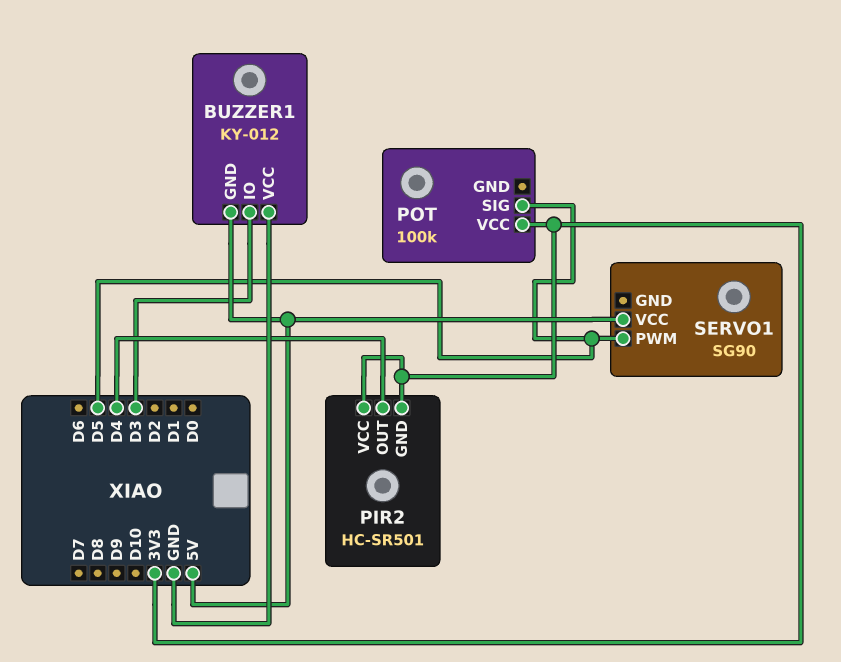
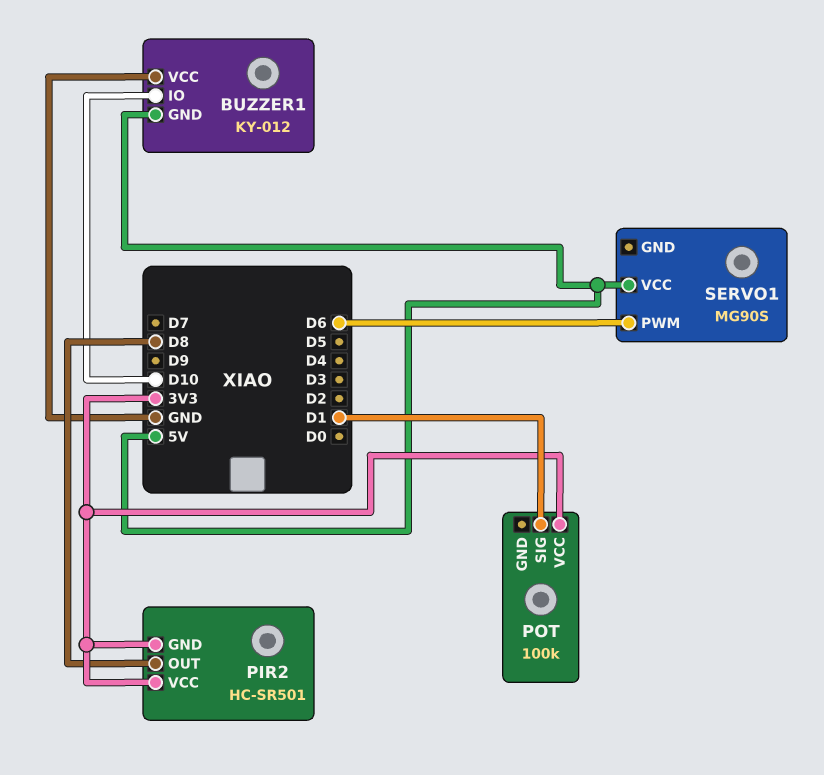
BUZZER1 pin IO: D3 -> D10
PIR2 pin OUT: D4 -> D8
POT pin SIG: D5 -> D1
SERVO1: SG90 -> MG90S
SERVO1 pin PWM: D5 -> D6

